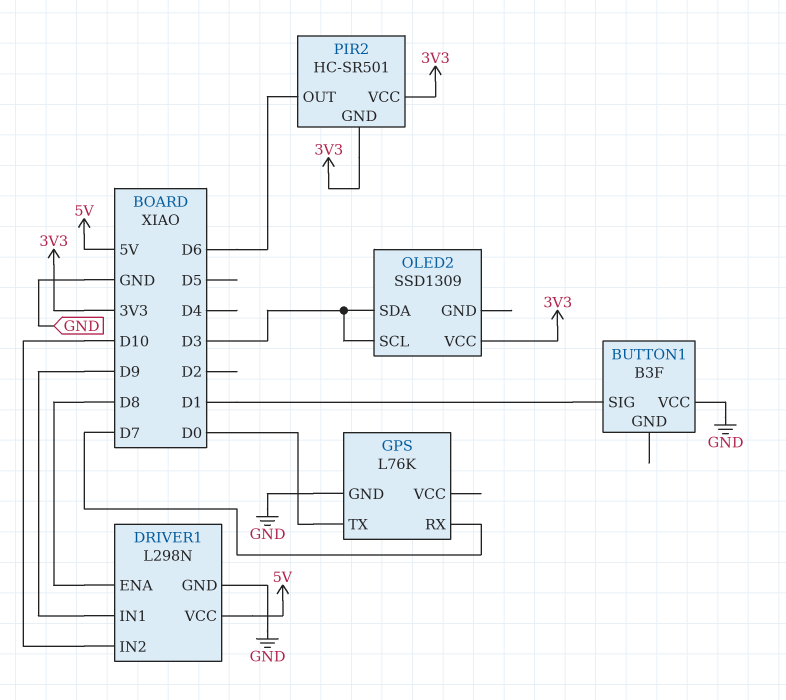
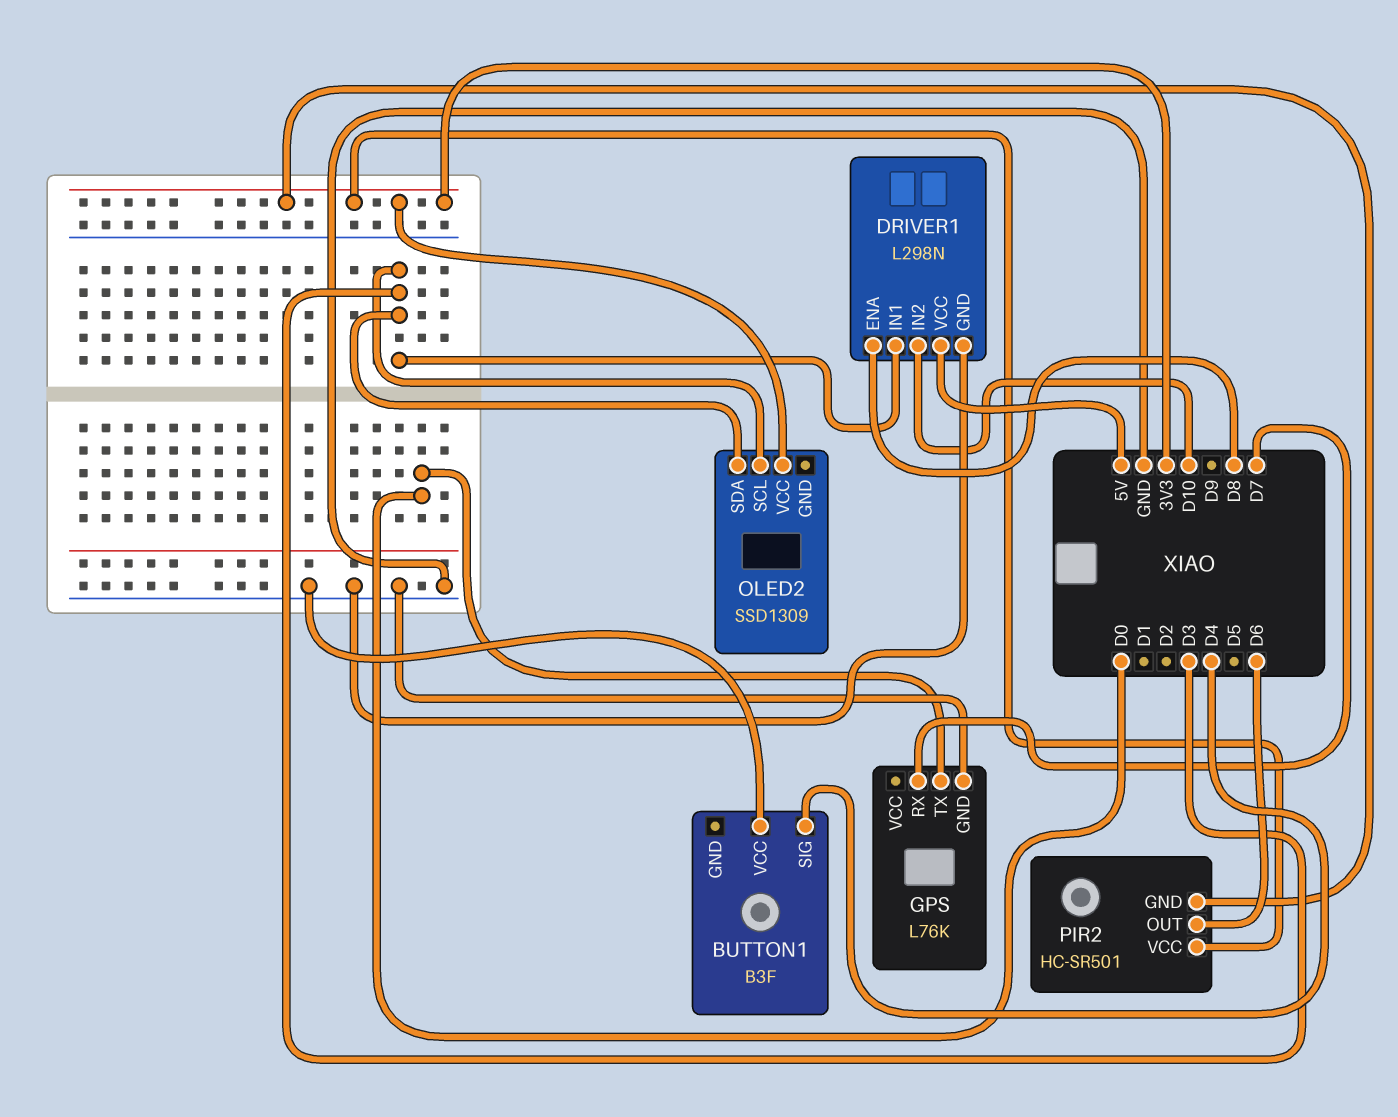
BUTTON1 pin SIG: D1 -> D4
DRIVER1 pin IN1: D9 -> D3

